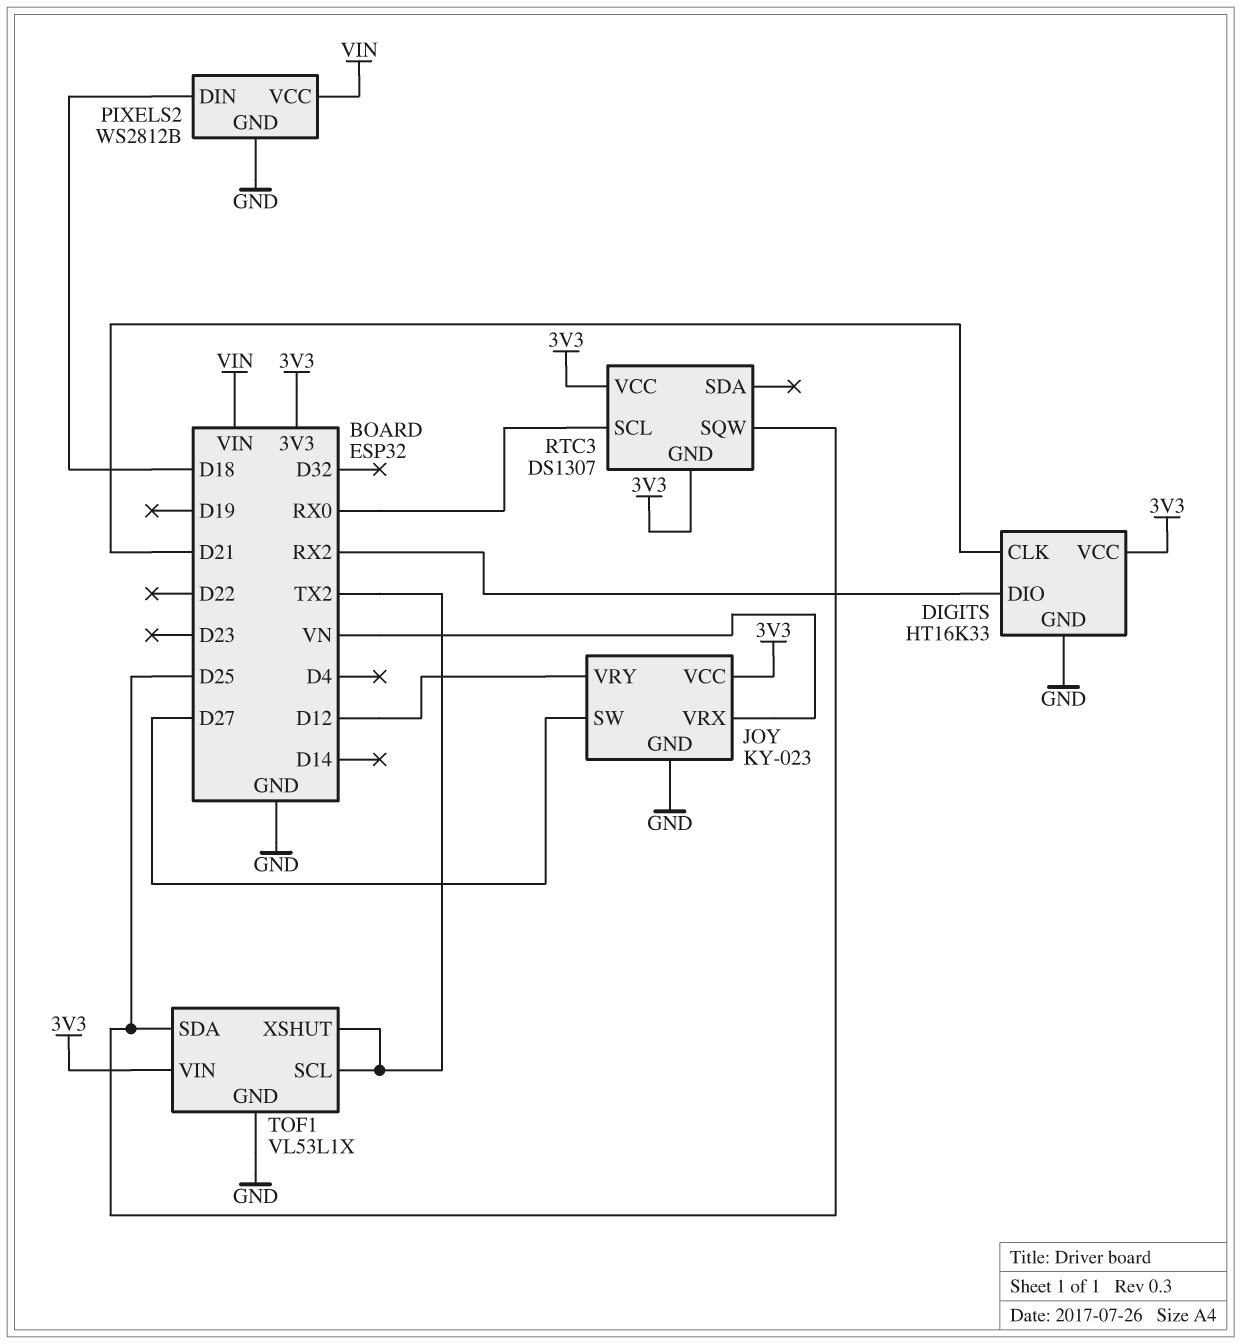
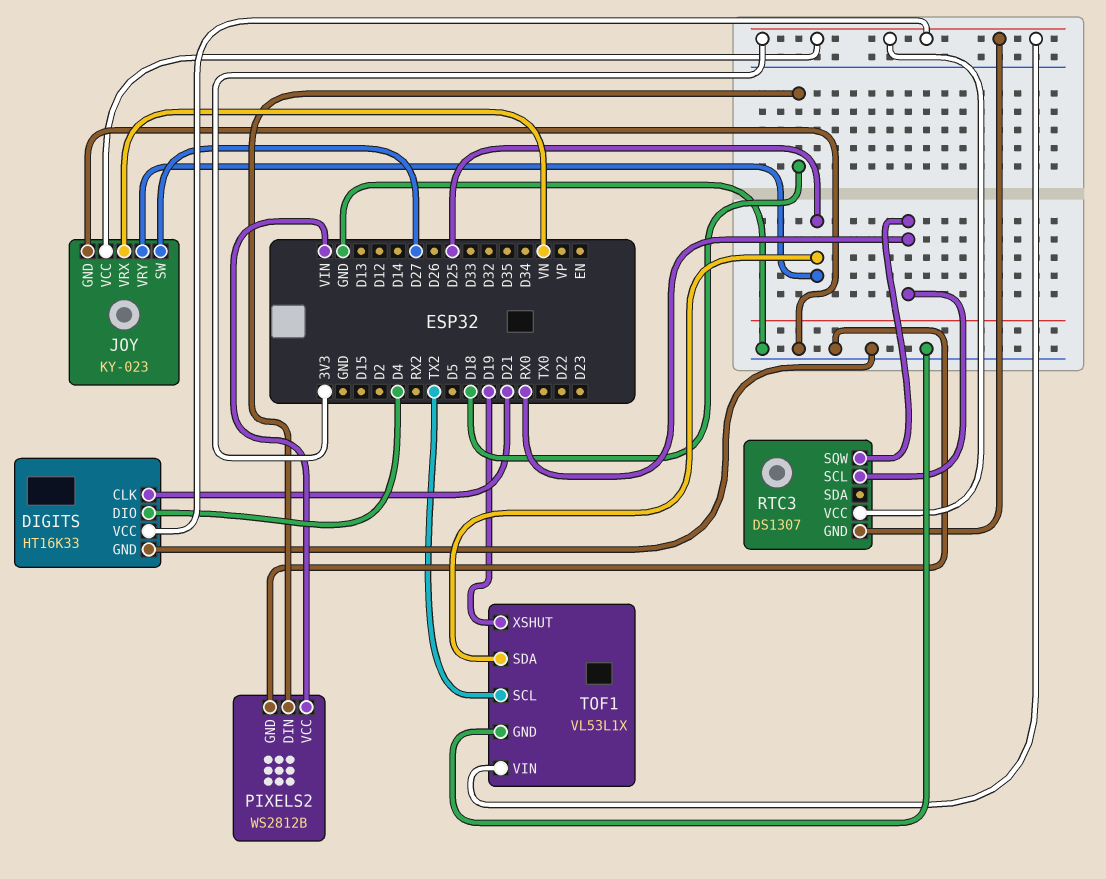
DIGITS pin DIO: RX2 -> D4
JOY pin VRY: D12 -> D25
RTC3 pin SQW: D25 -> RX0
TOF1 pin XSHUT: TX2 -> D19

